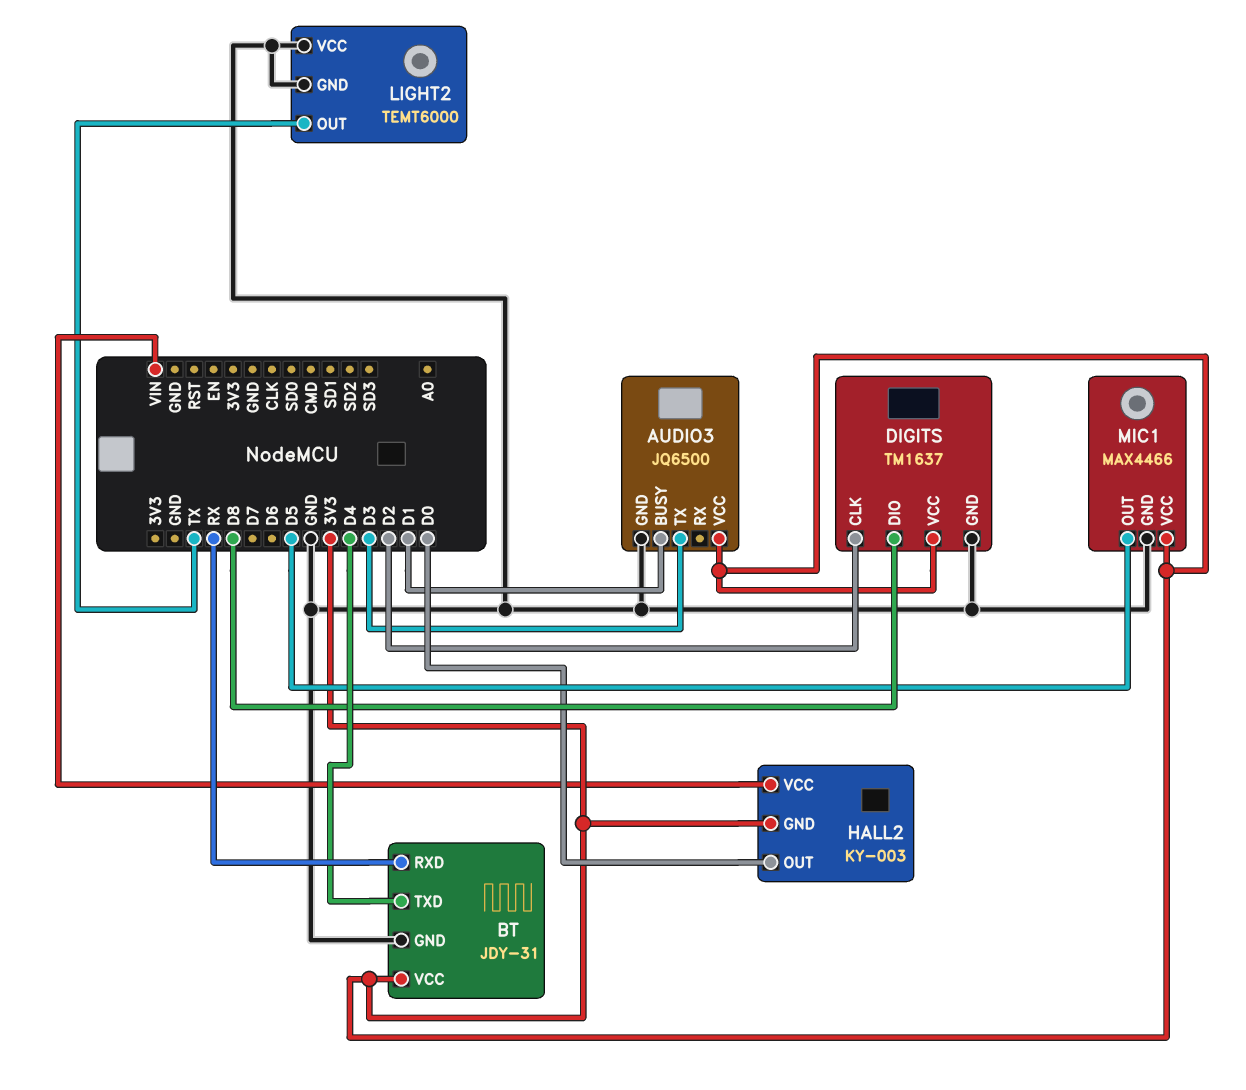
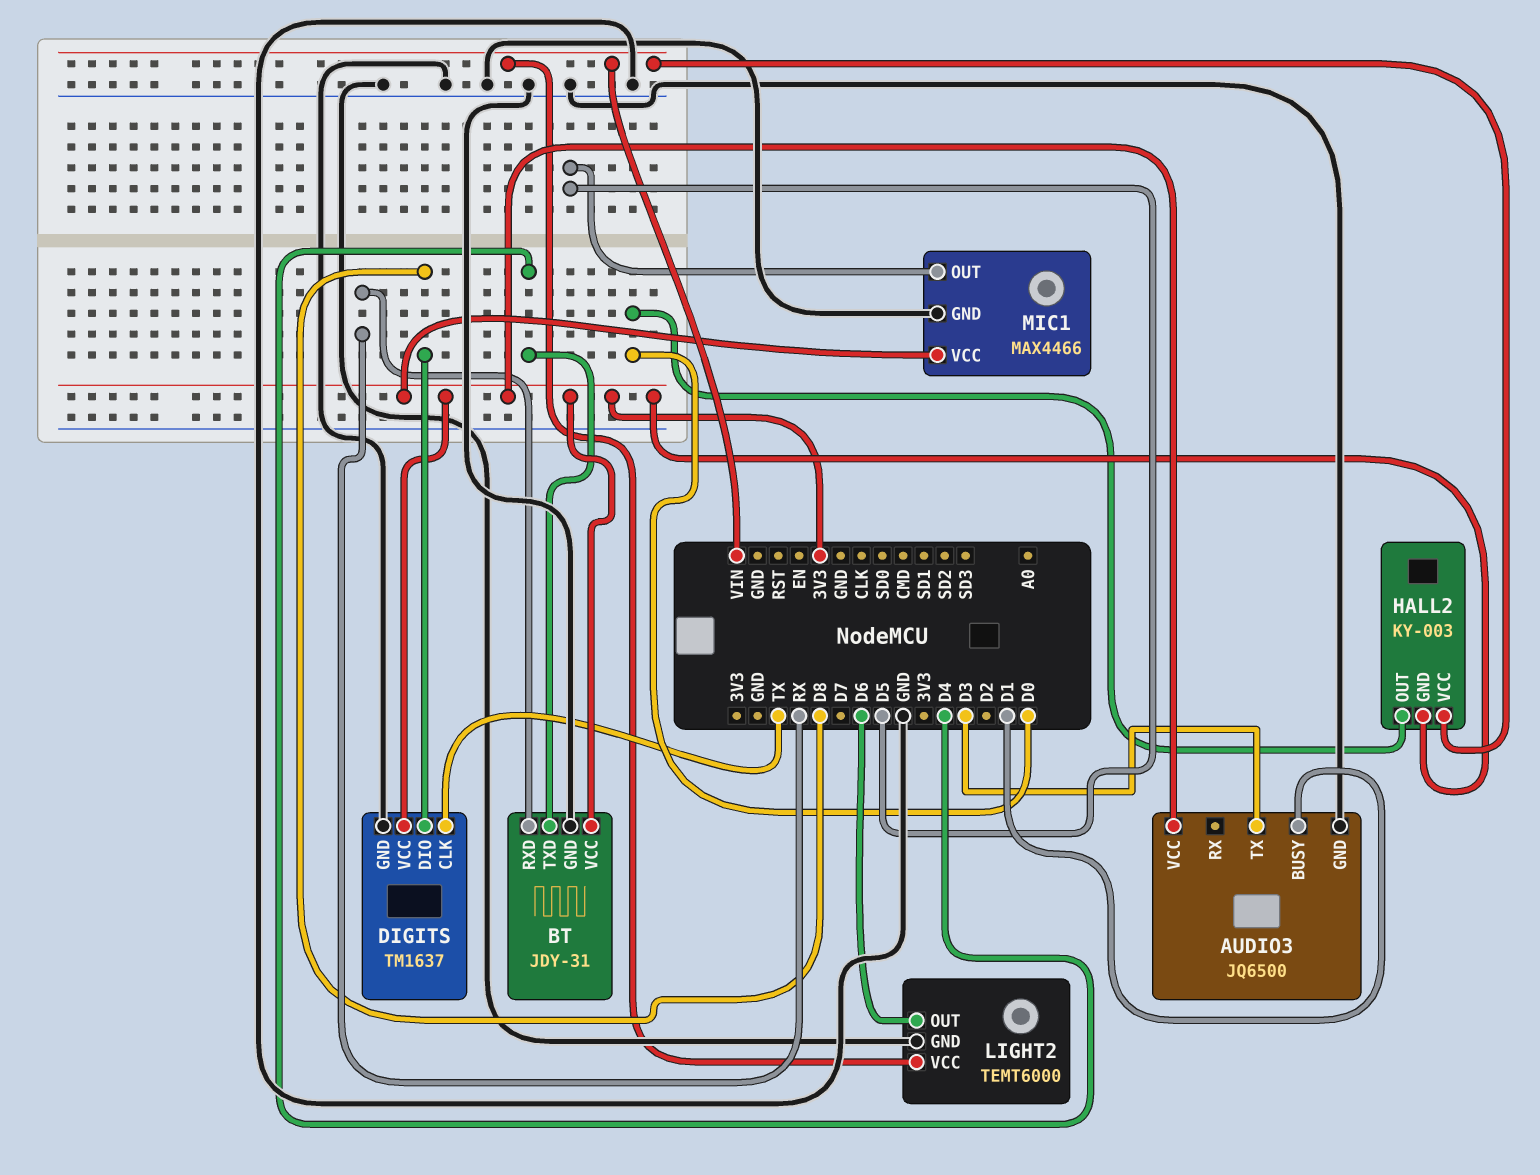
DIGITS pin CLK: D2 -> TX
LIGHT2 pin OUT: TX -> D6
LIGHT2 pin VCC: GND -> VIN

